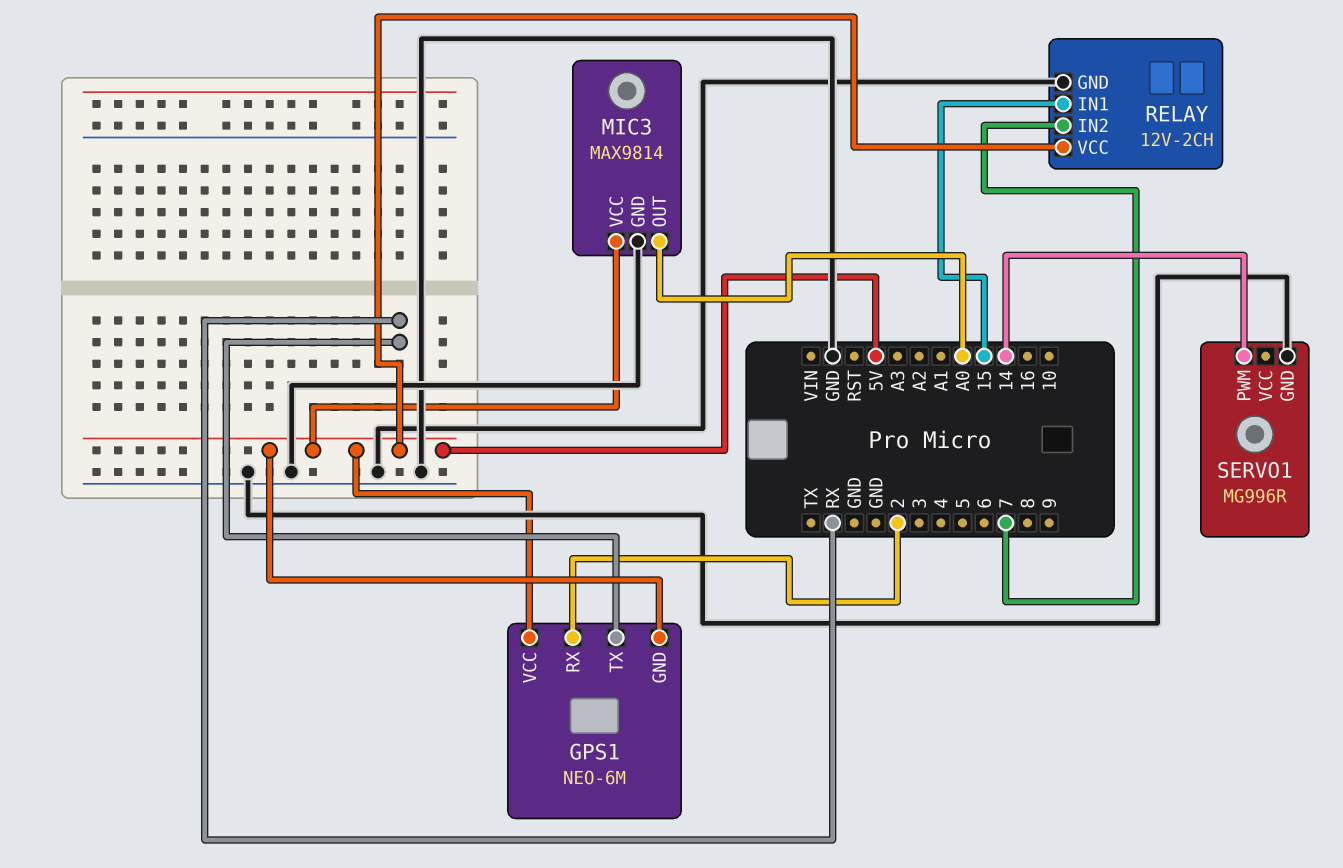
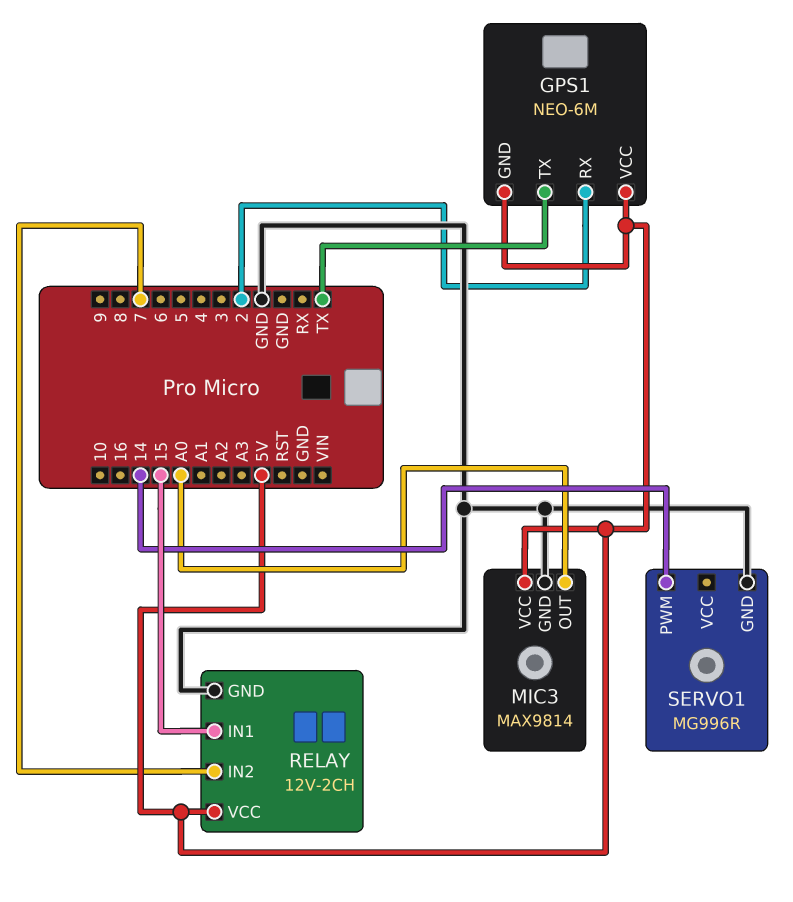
GPS1 pin TX: RX -> TX

